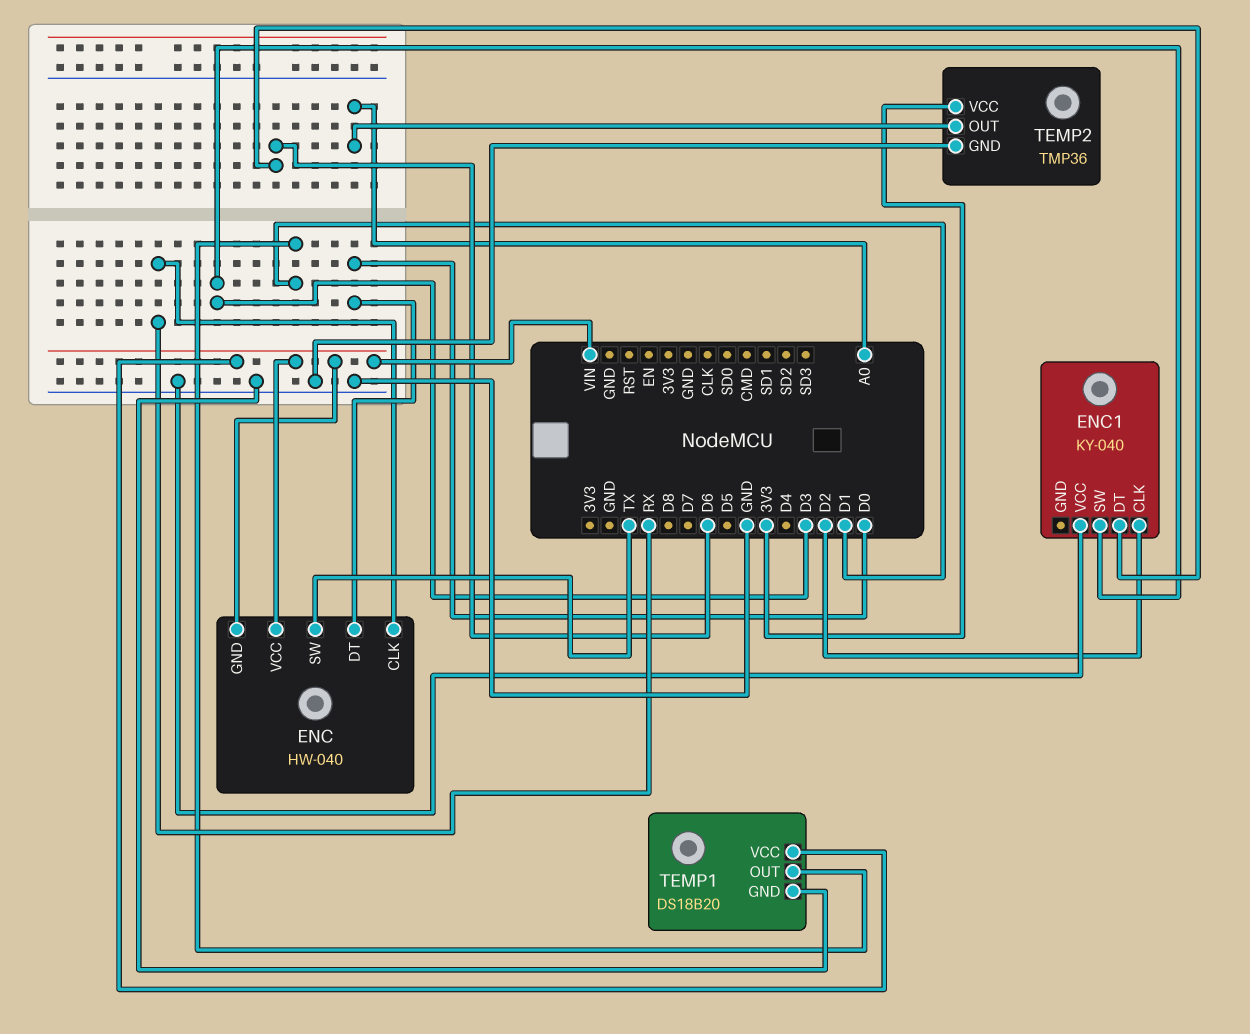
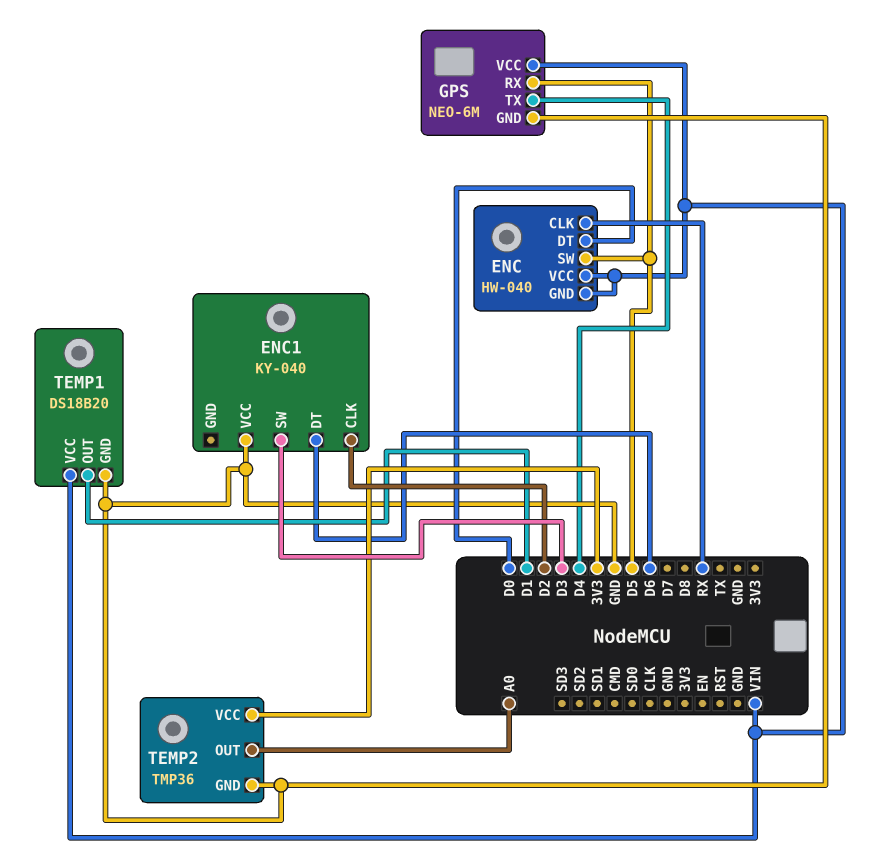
ENC pin SW: TX -> D5
GPS: none -> NEO-6M
GPS pin GND: none -> GND
GPS pin RX: none -> D5
GPS pin TX: none -> D4
GPS pin VCC: none -> VIN

